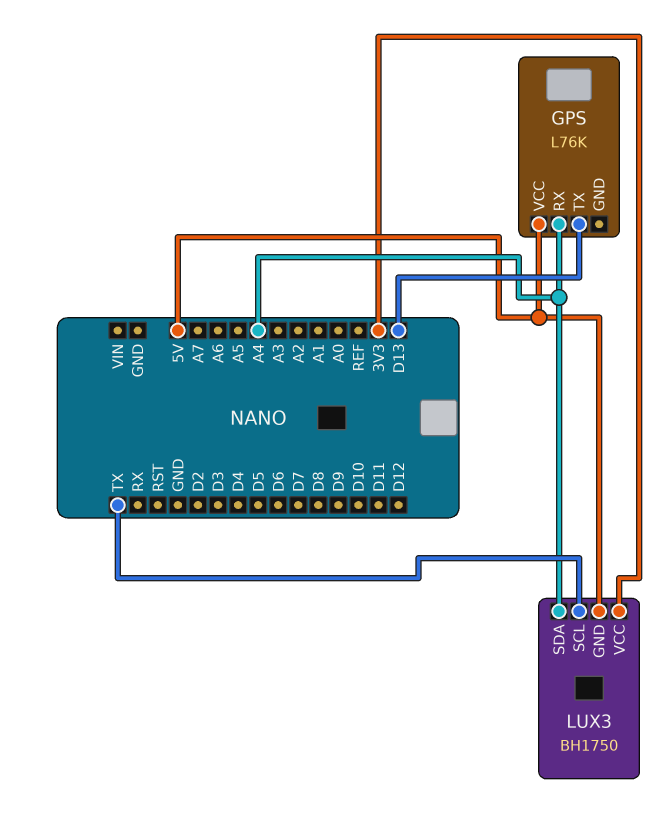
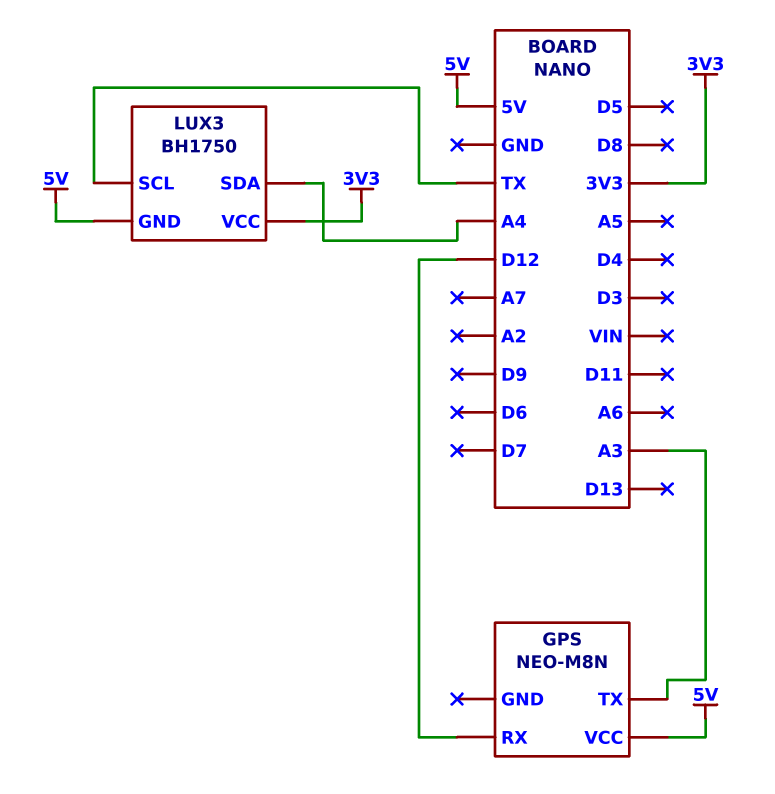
GPS: L76K -> NEO-M8N
GPS pin RX: A4 -> D12
GPS pin TX: D13 -> A3

